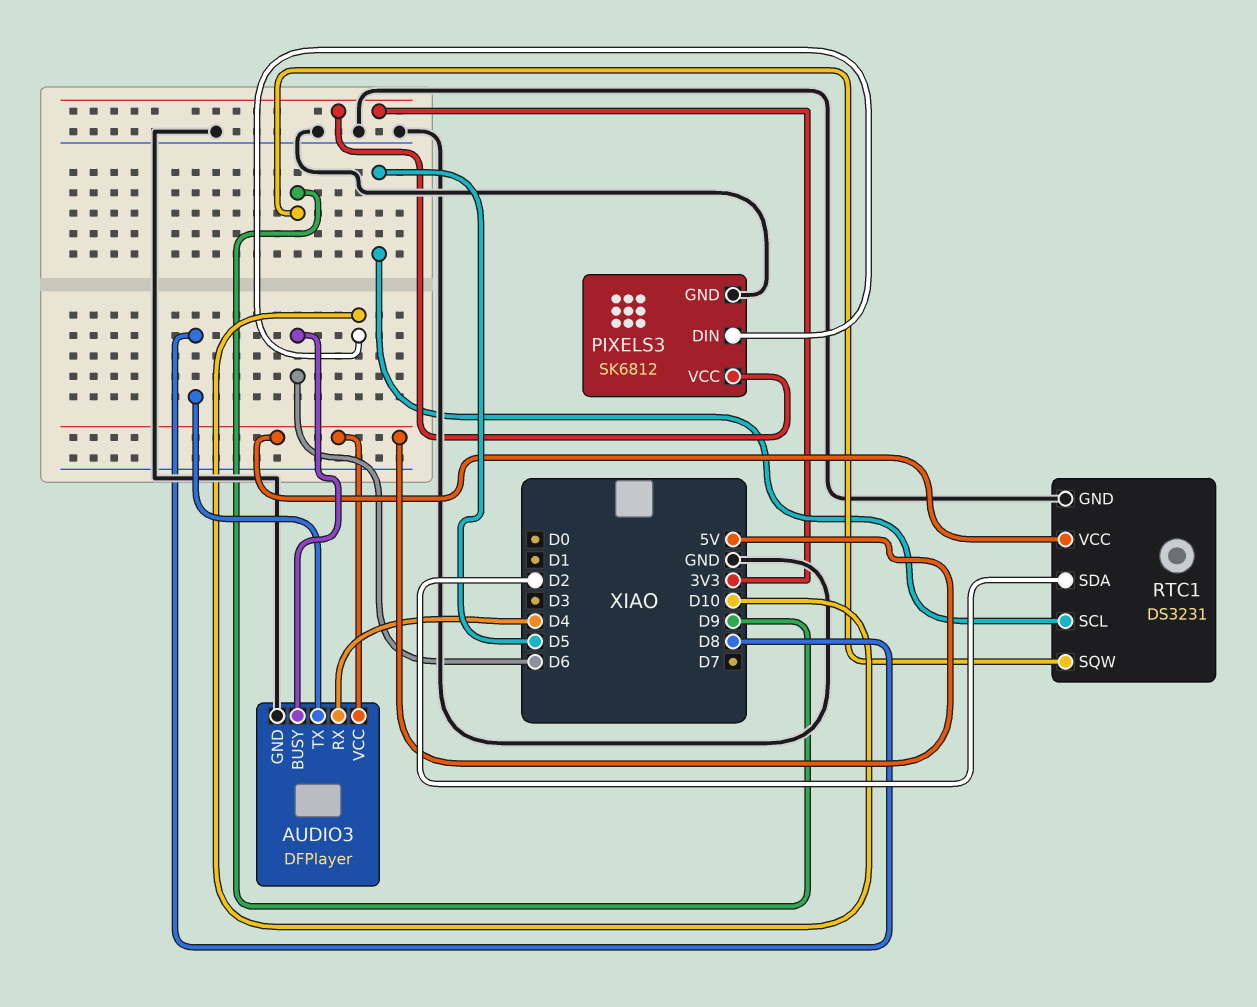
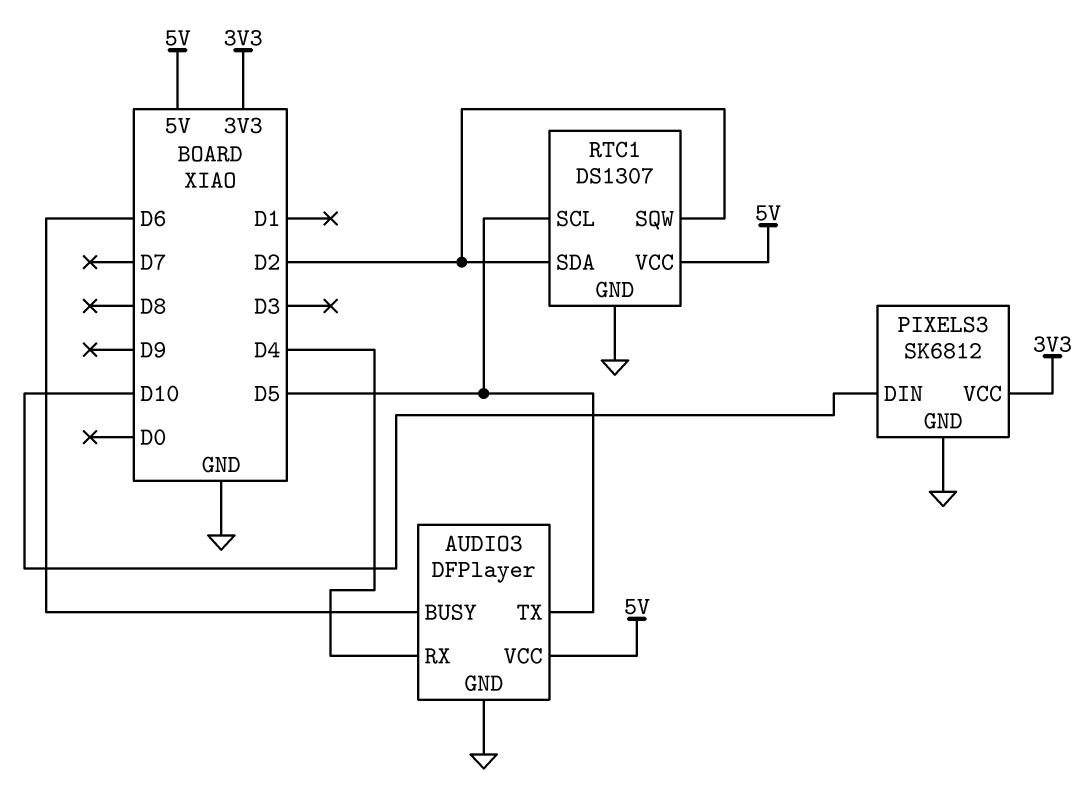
AUDIO3 pin TX: D8 -> D5
RTC1: DS3231 -> DS1307
RTC1 pin SQW: D9 -> D2

